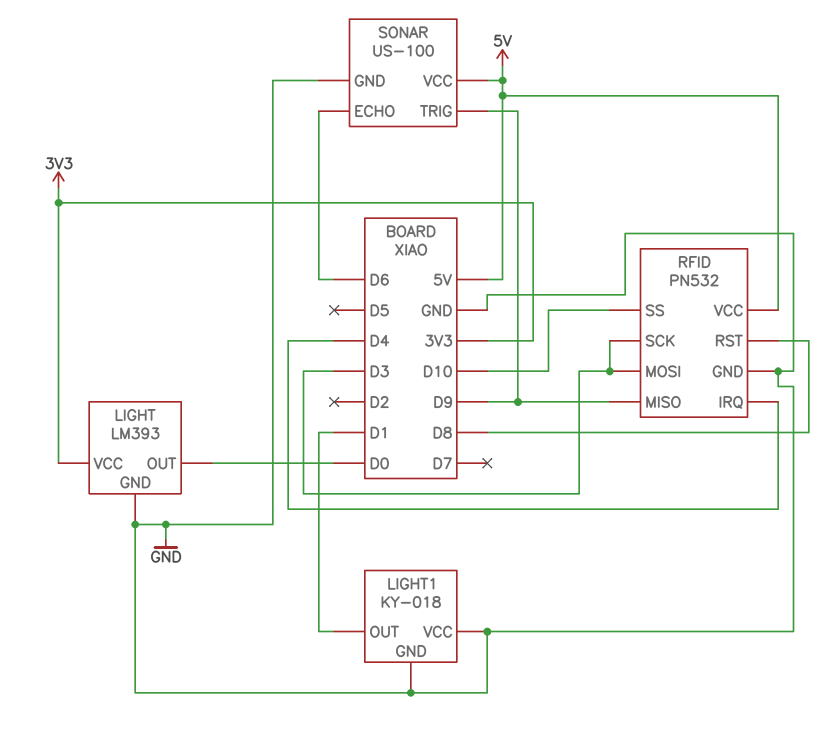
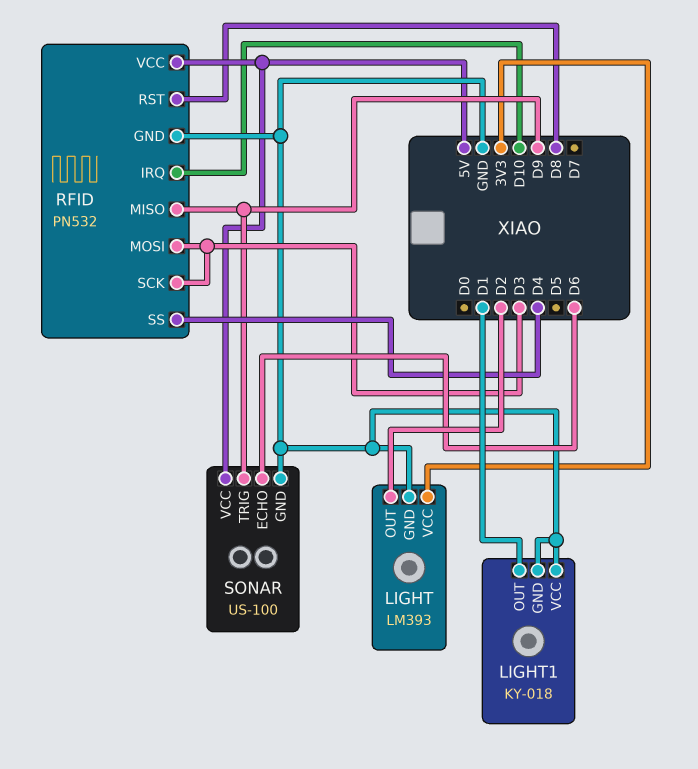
LIGHT pin OUT: D0 -> D2
RFID pin IRQ: D4 -> D10
RFID pin SS: D10 -> D4

